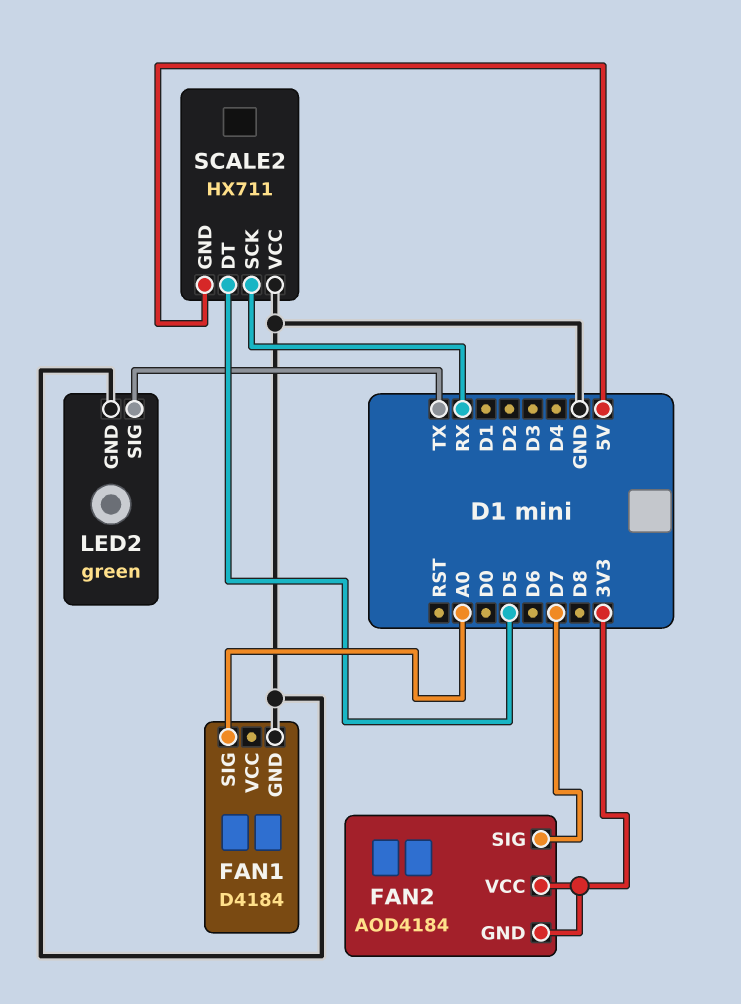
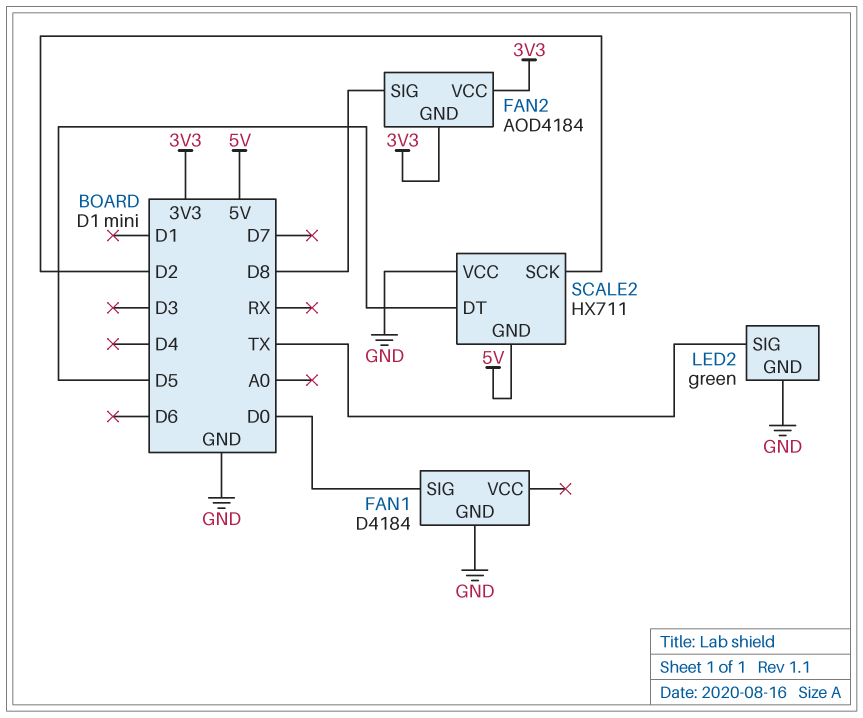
FAN1 pin SIG: A0 -> D0
FAN2 pin SIG: D7 -> D8
SCALE2 pin SCK: RX -> D2

